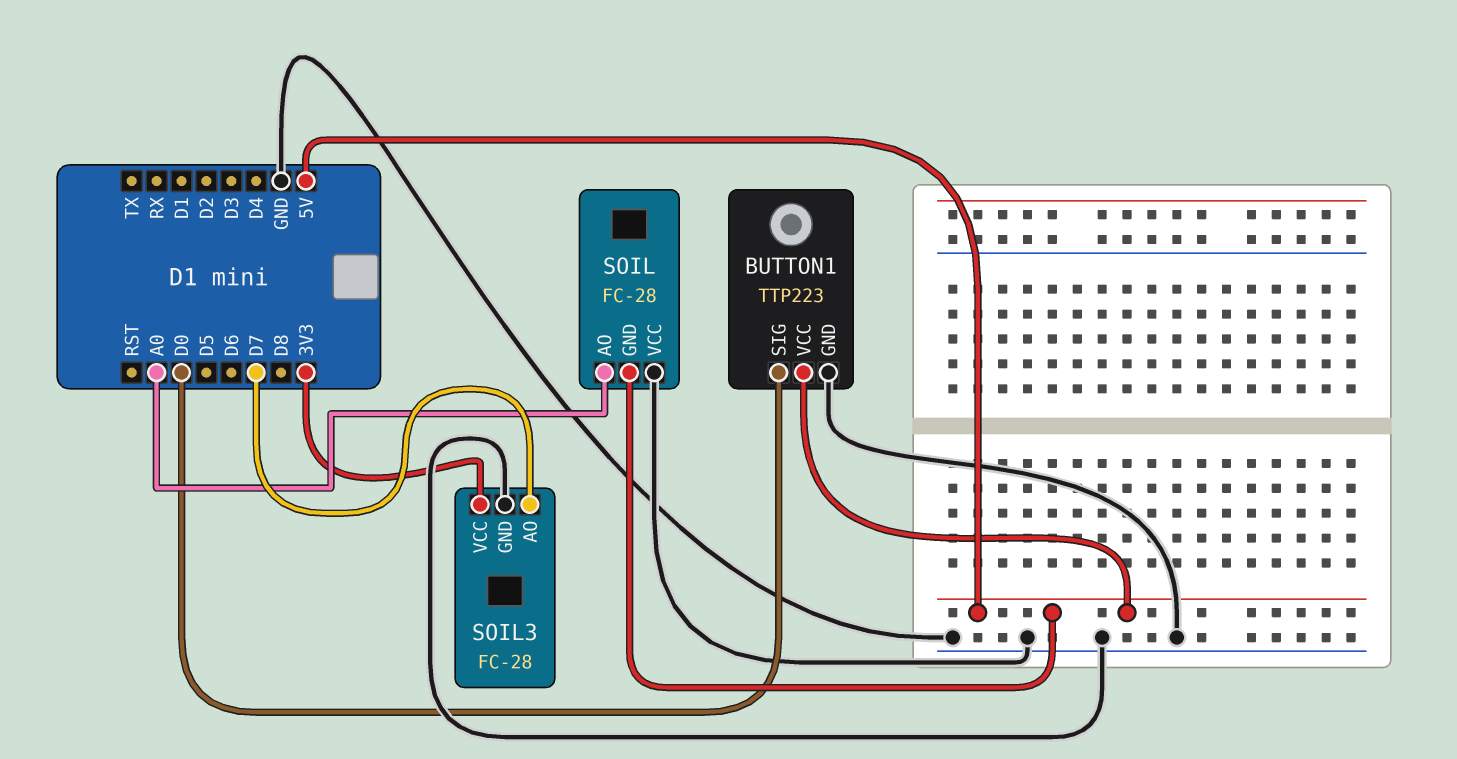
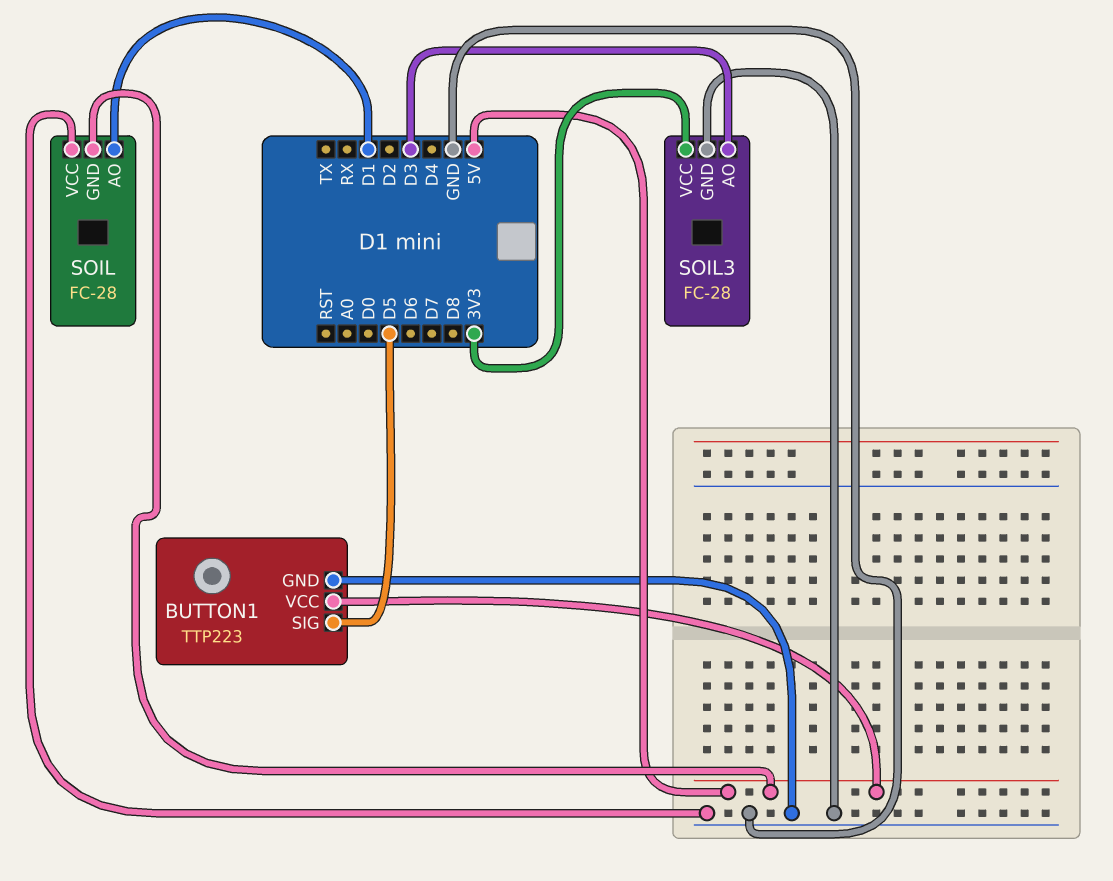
BUTTON1 pin SIG: D0 -> D5
SOIL pin AO: A0 -> D1
SOIL3 pin AO: D7 -> D3

